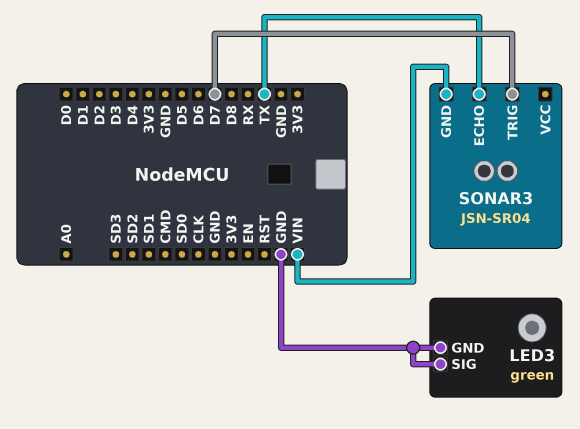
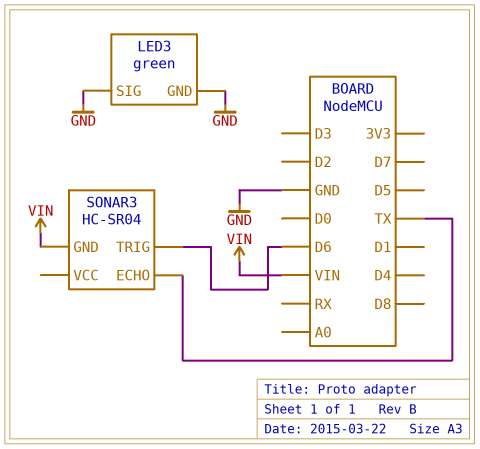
SONAR3: JSN-SR04 -> HC-SR04
SONAR3 pin TRIG: D7 -> D6

